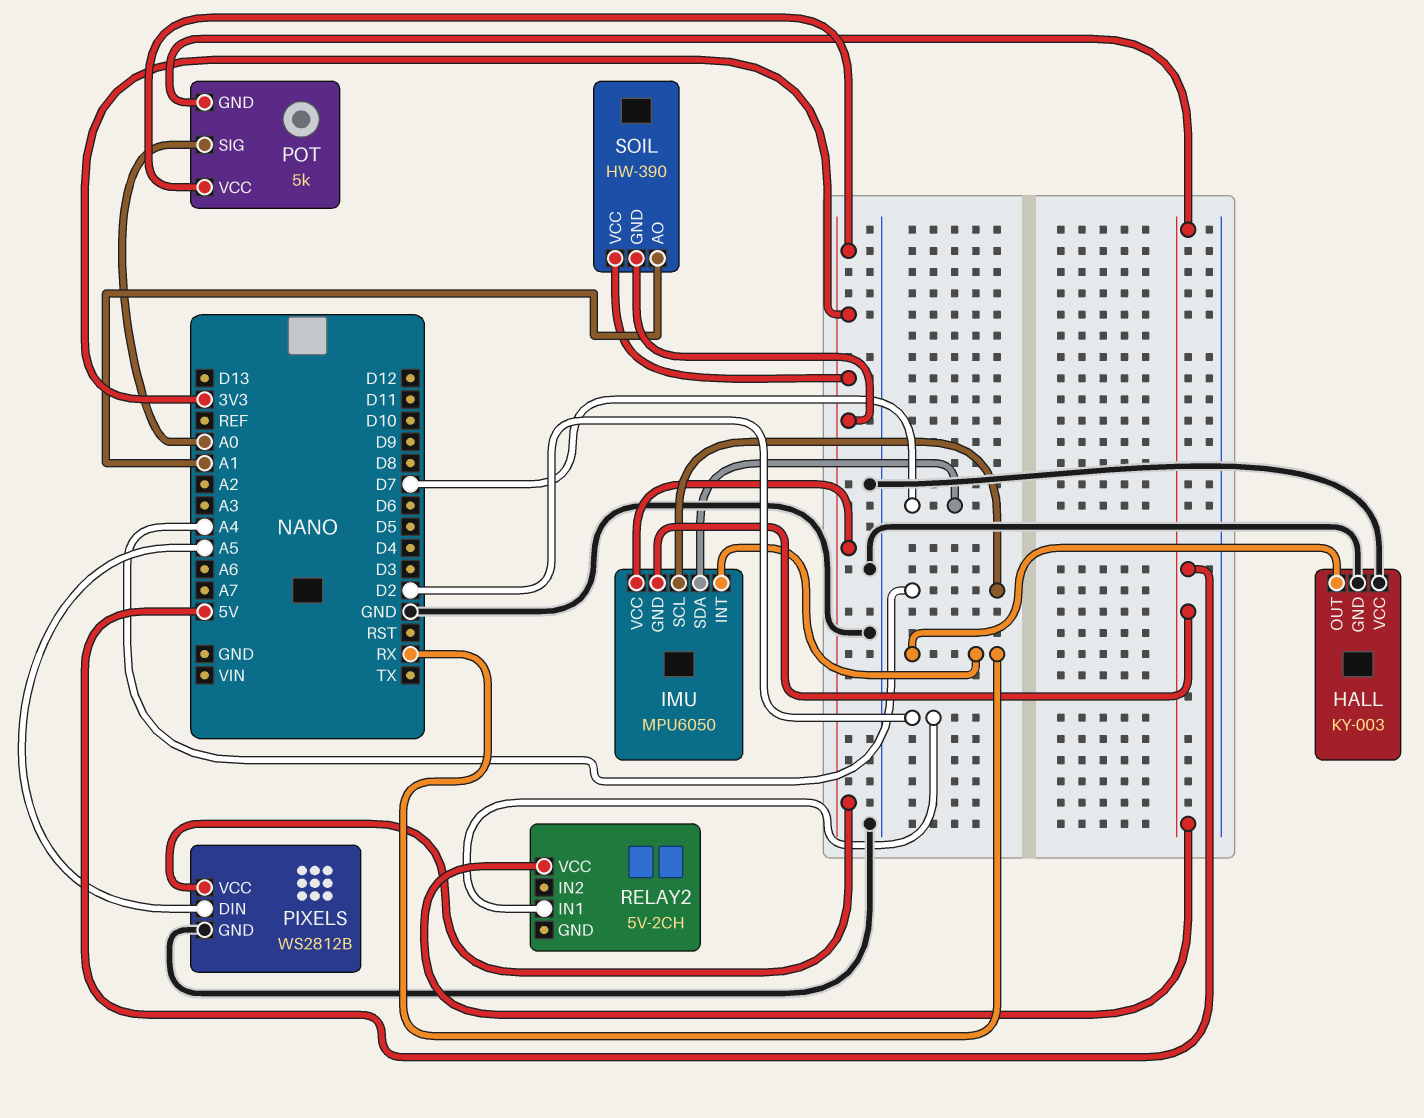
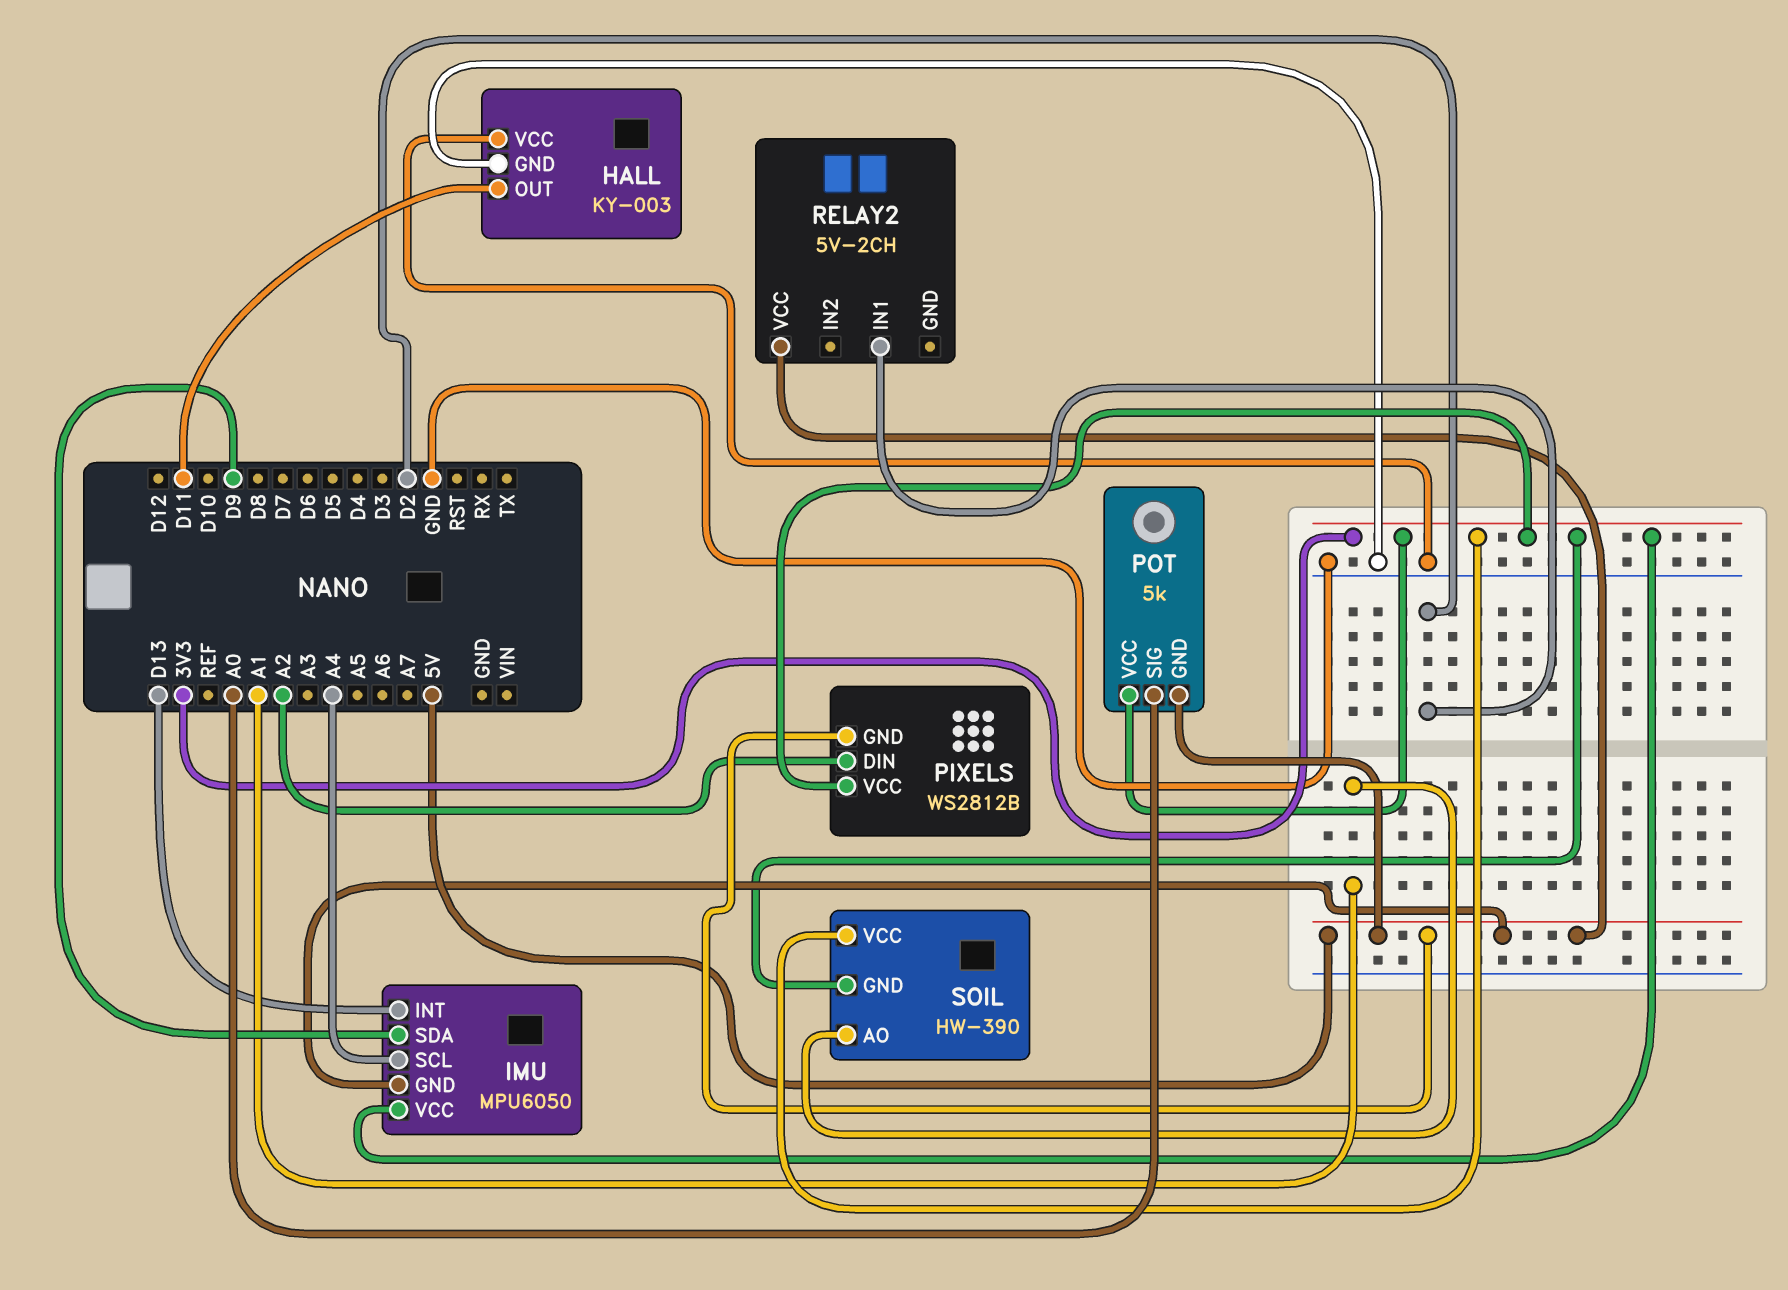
HALL pin OUT: RX -> D11
IMU pin INT: RX -> D13
IMU pin SDA: D7 -> D9
PIXELS pin DIN: A5 -> A2
PIXELS pin GND: GND -> 5V

